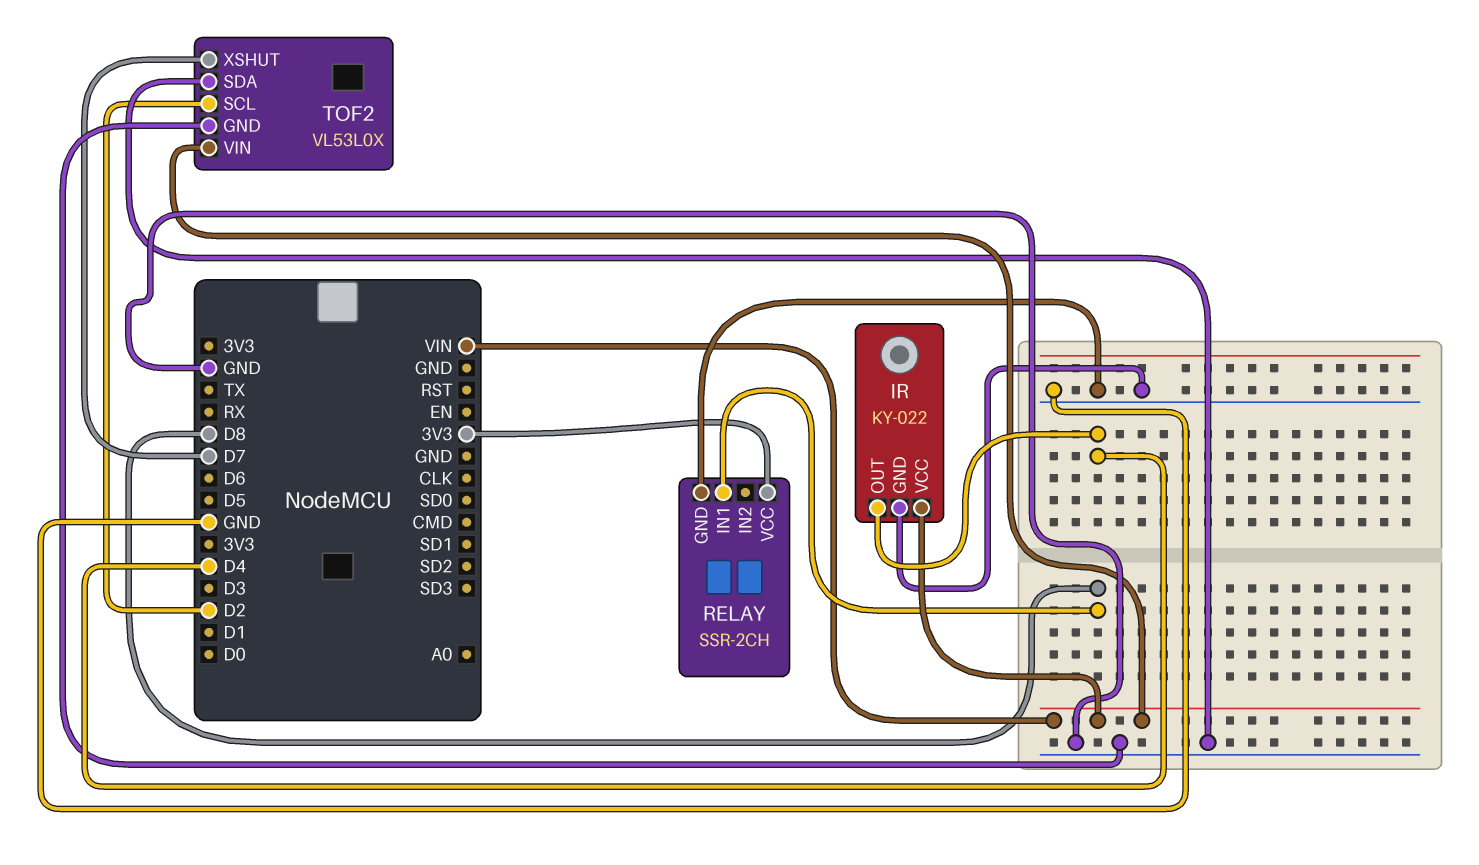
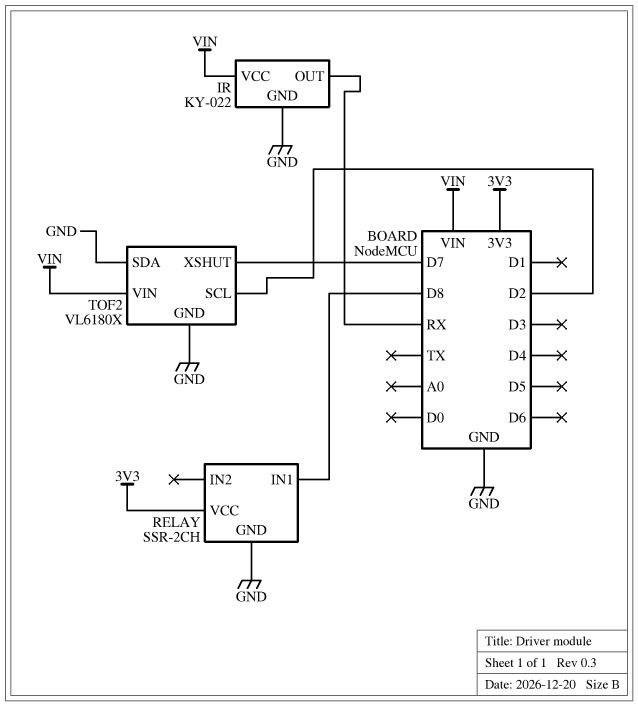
IR pin OUT: D4 -> RX
TOF2: VL53L0X -> VL6180X

